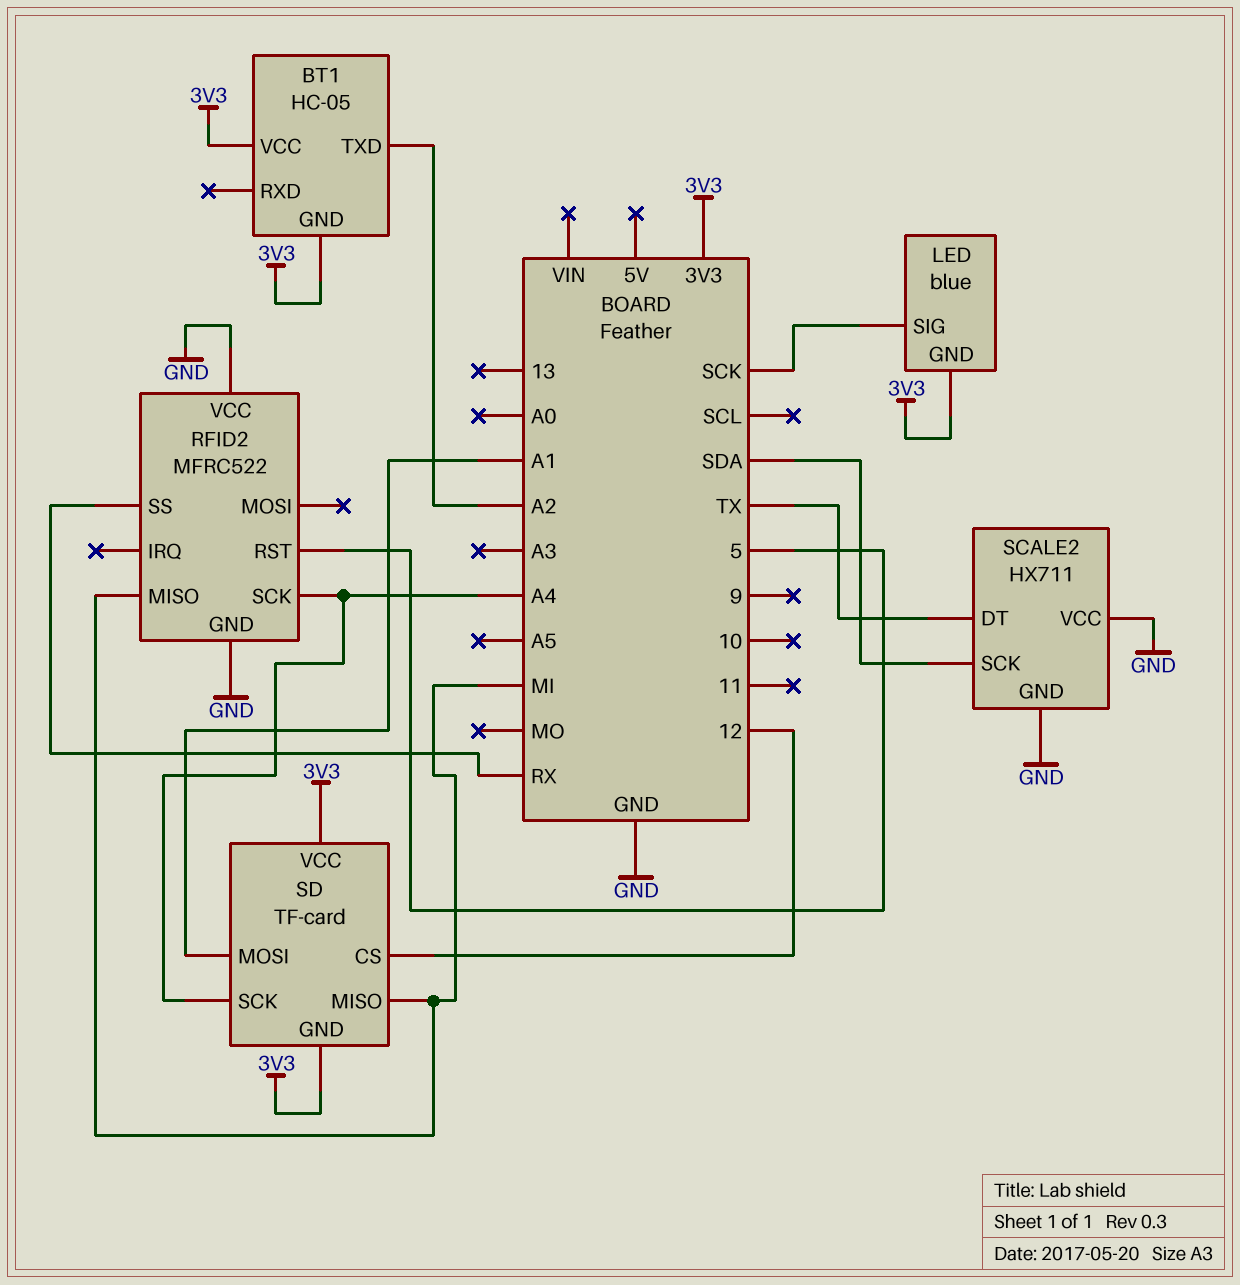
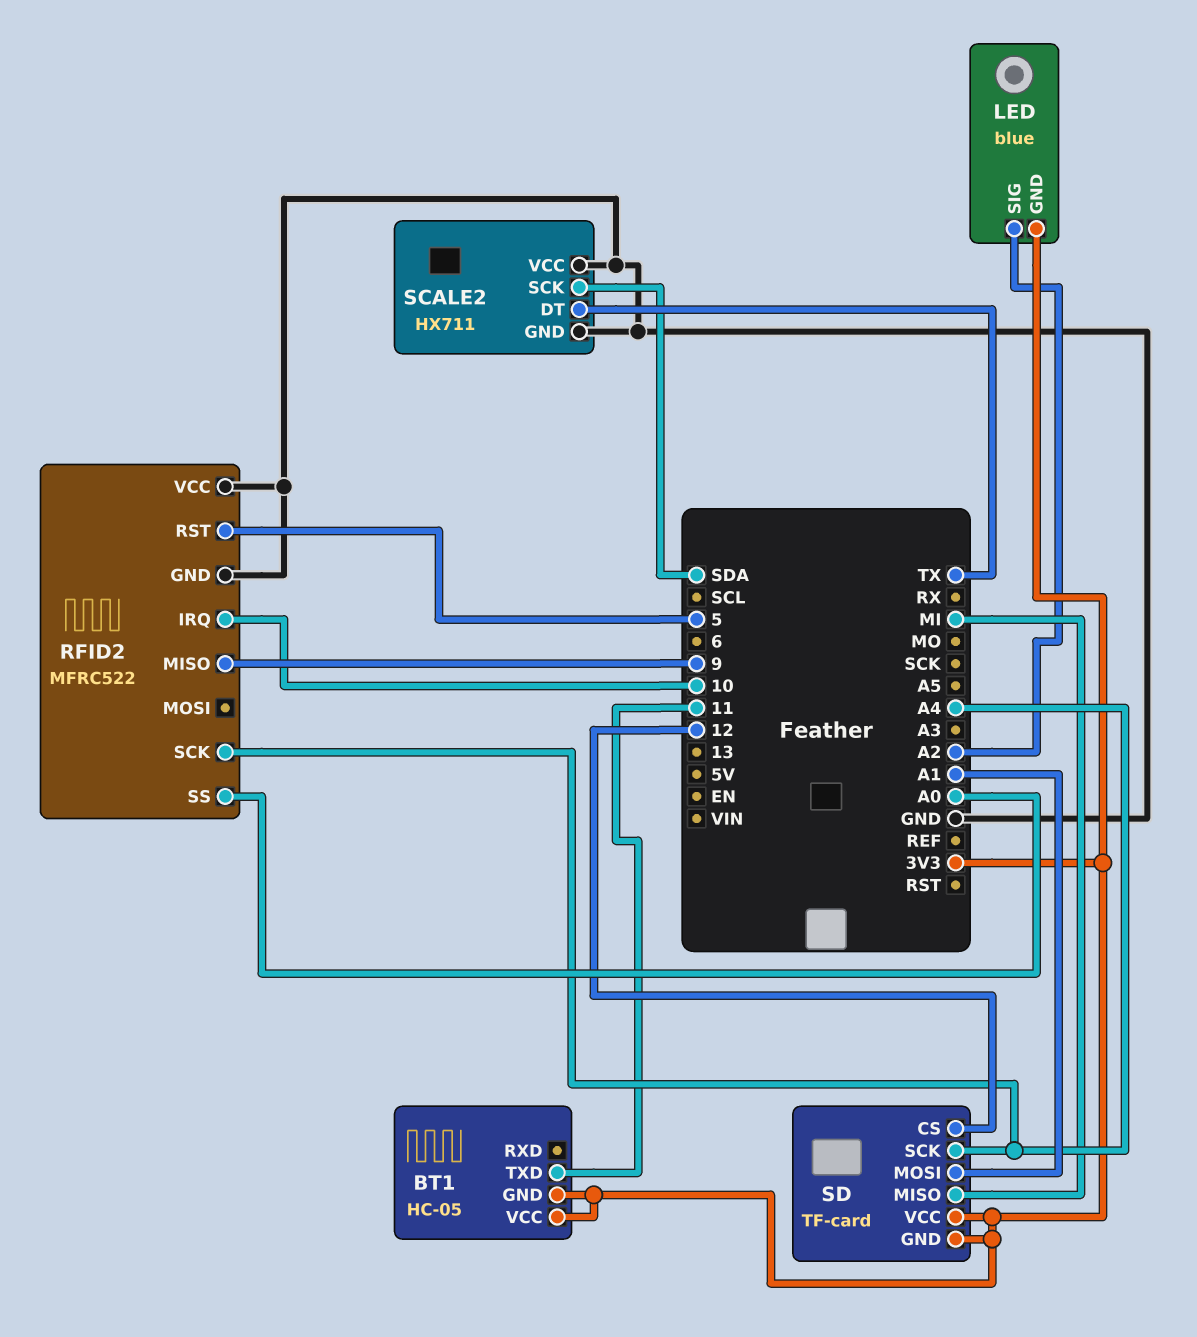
BT1 pin TXD: A2 -> 11
LED pin SIG: SCK -> A2
RFID2 pin IRQ: none -> 10
RFID2 pin MISO: MI -> 9
RFID2 pin SS: RX -> A0

